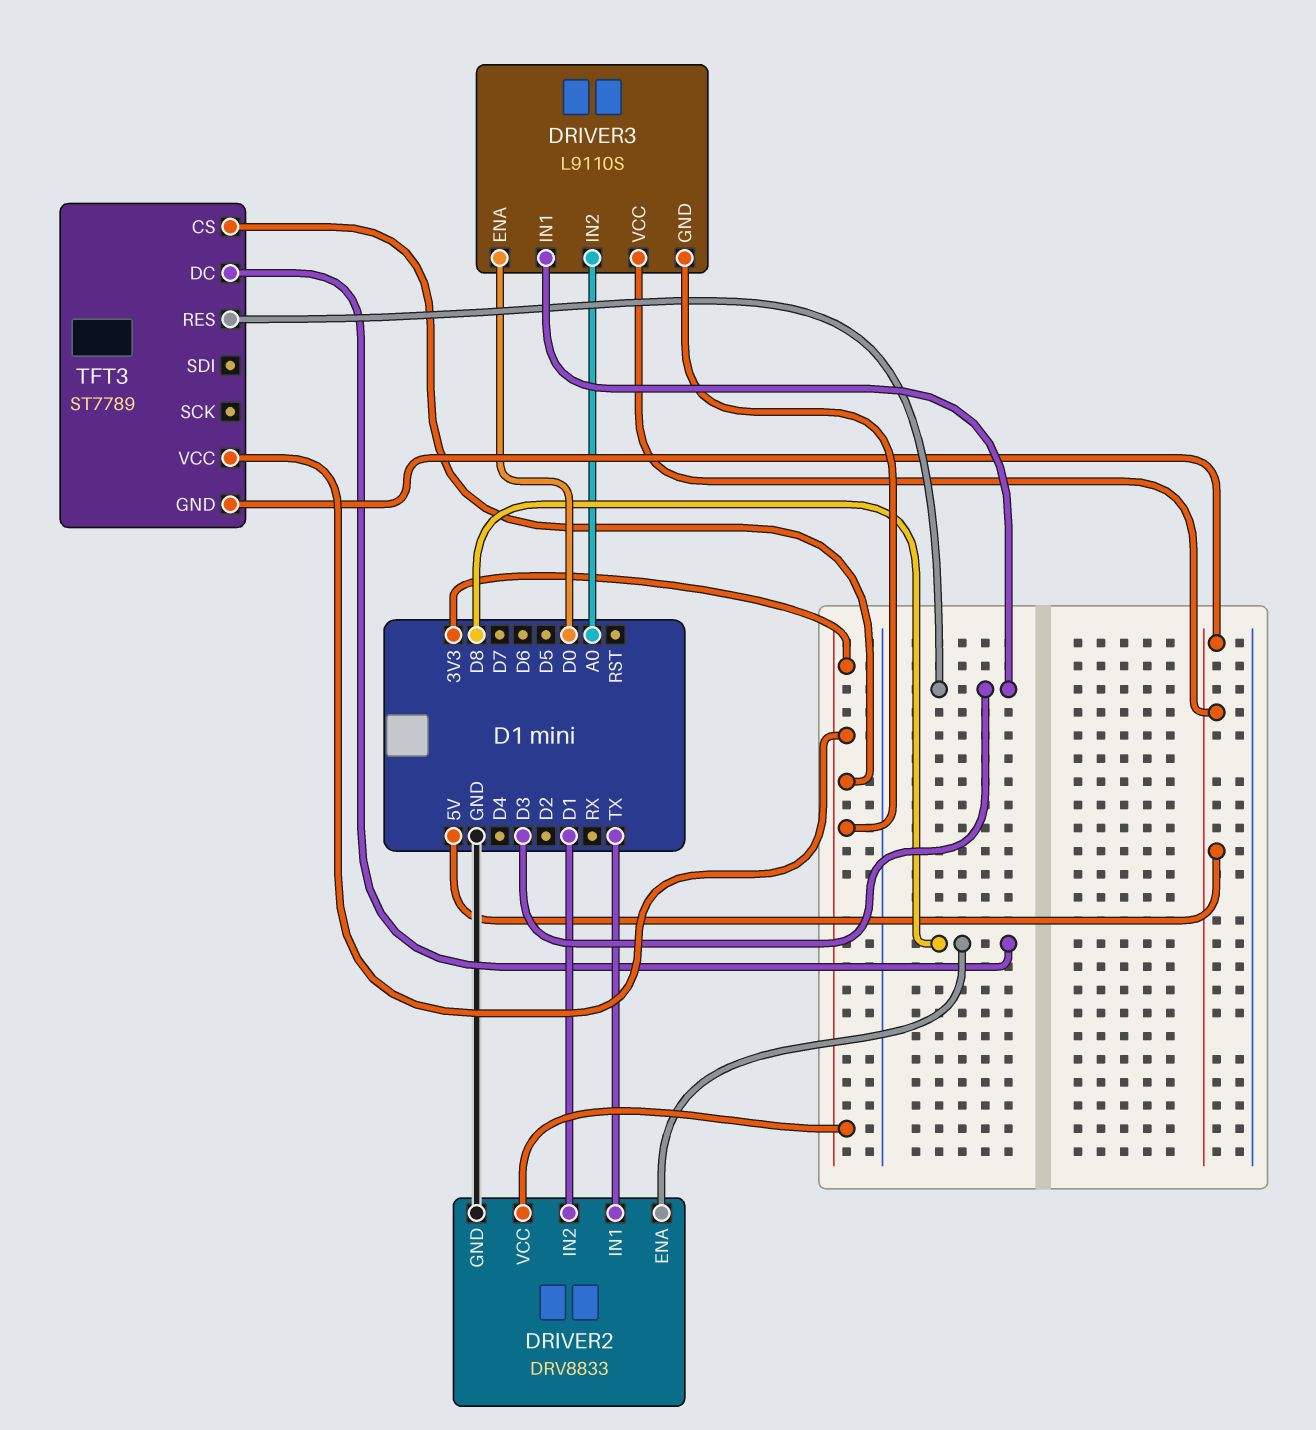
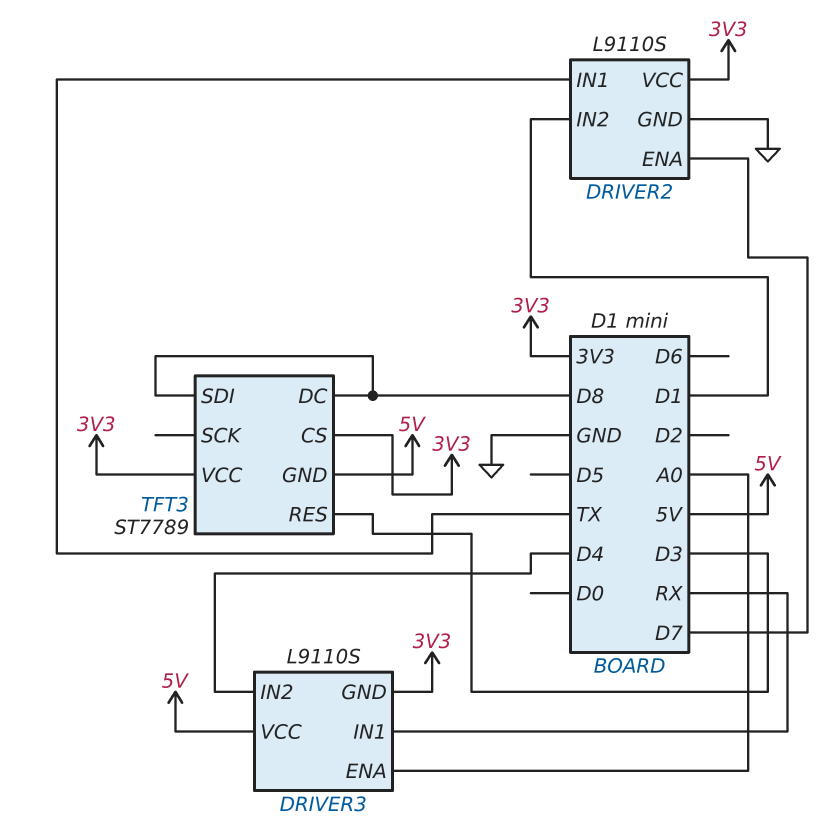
DRIVER2: DRV8833 -> L9110S
DRIVER2 pin ENA: D8 -> D7
DRIVER3 pin ENA: D0 -> A0
DRIVER3 pin IN1: D3 -> RX
DRIVER3 pin IN2: A0 -> D4
TFT3 pin SDI: none -> D8

